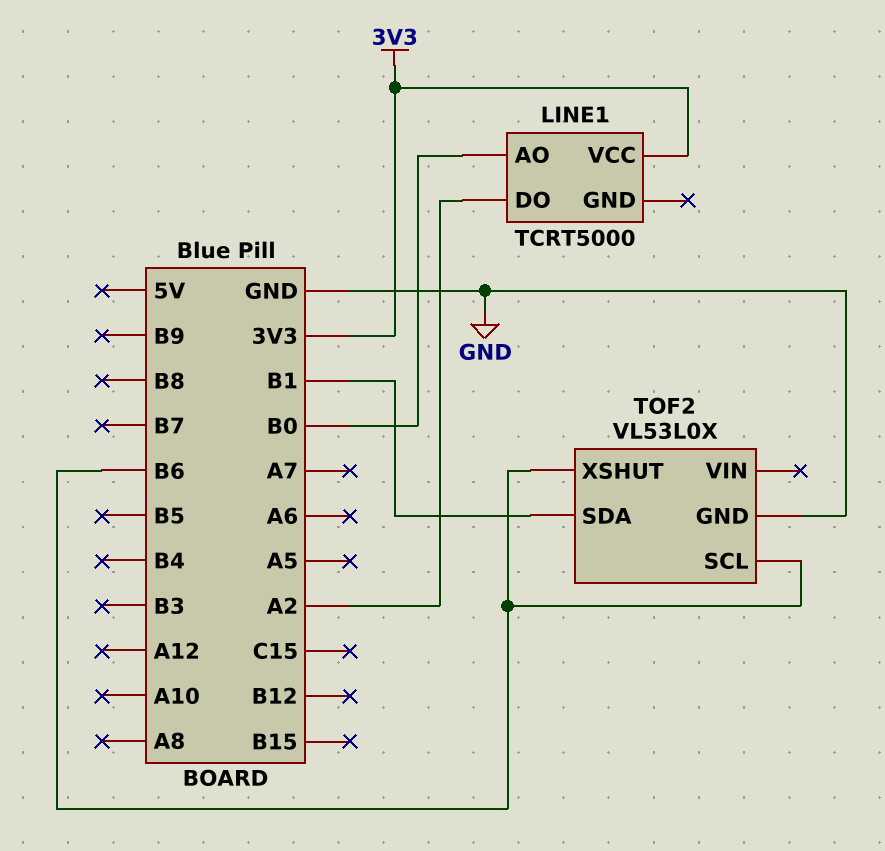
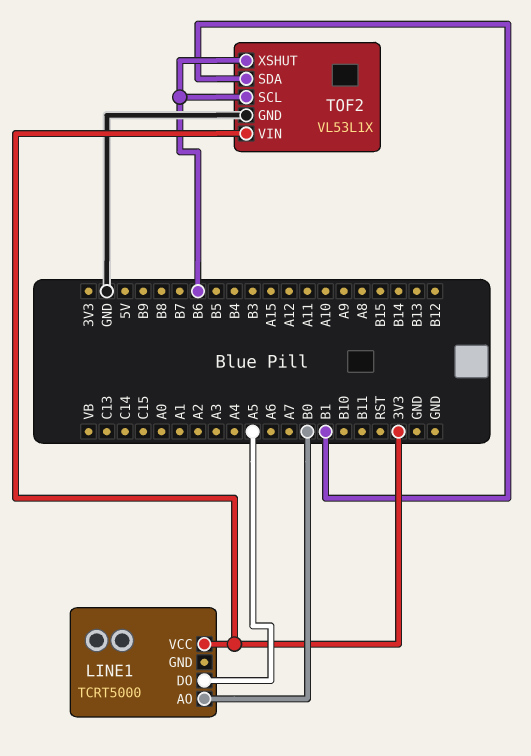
LINE1 pin DO: A2 -> A5
TOF2: VL53L0X -> VL53L1X
TOF2 pin VIN: none -> 3V3

